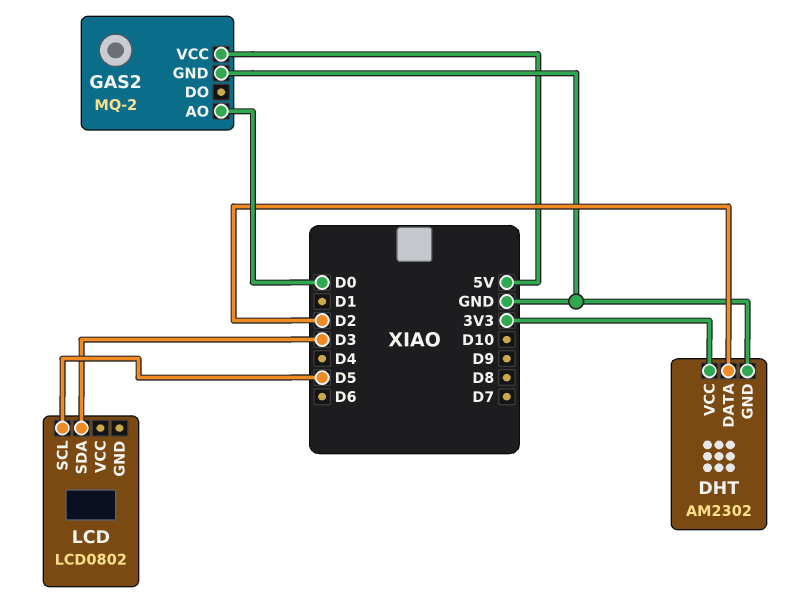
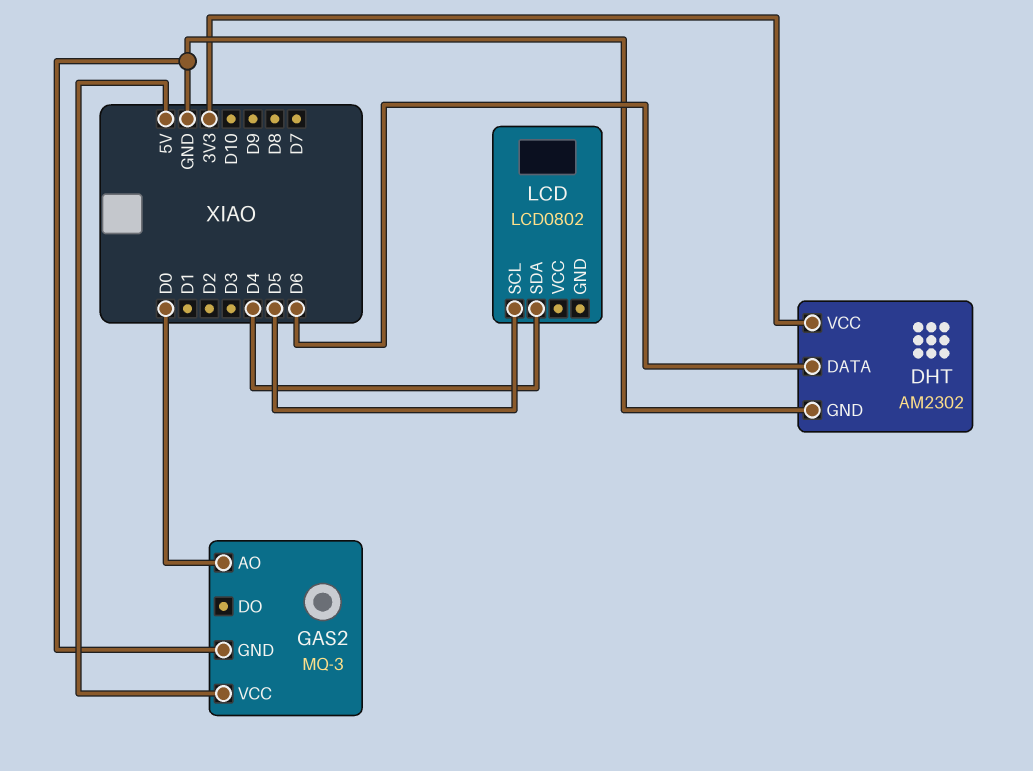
DHT pin DATA: D2 -> D6
GAS2: MQ-2 -> MQ-3
LCD pin SDA: D3 -> D4

